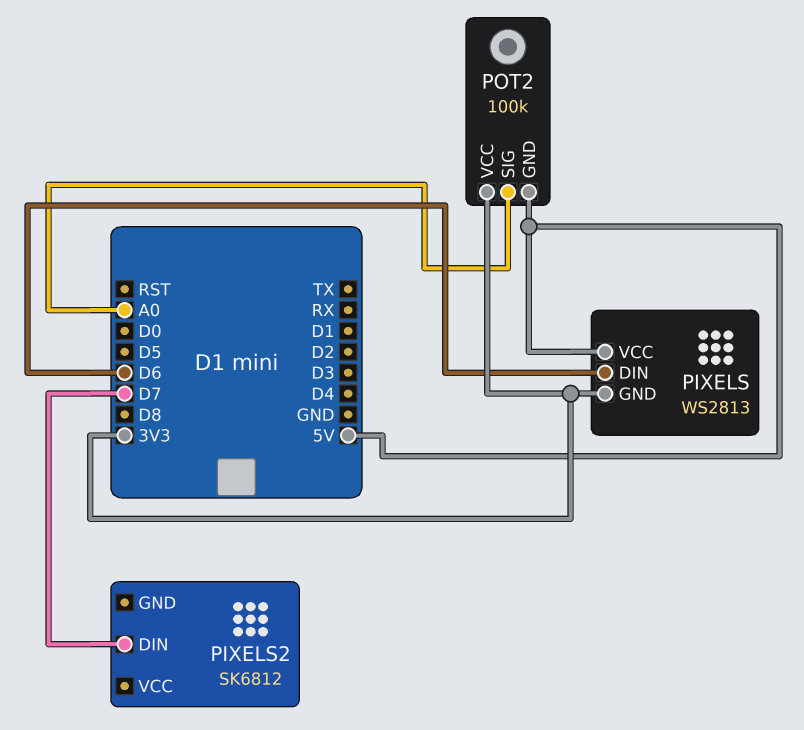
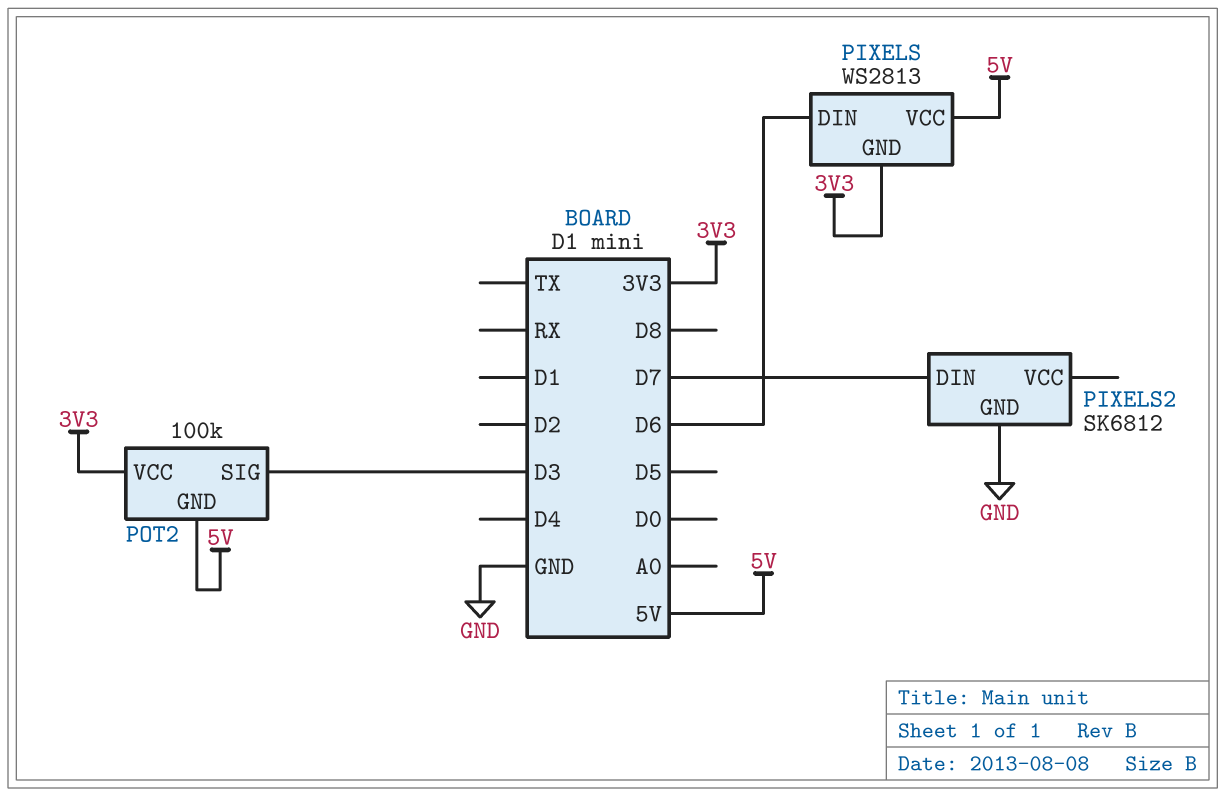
PIXELS2 pin GND: none -> GND
POT2 pin SIG: A0 -> D3

